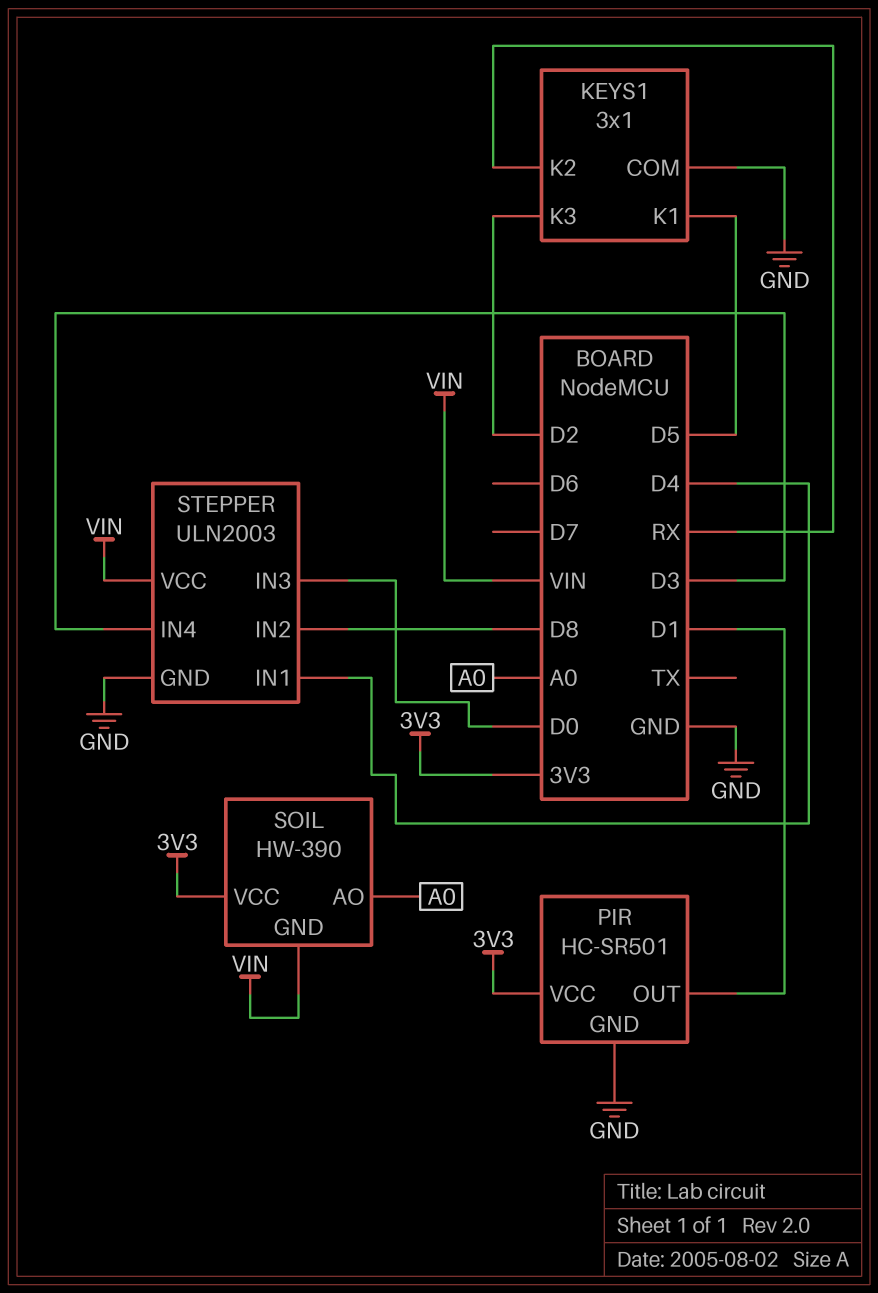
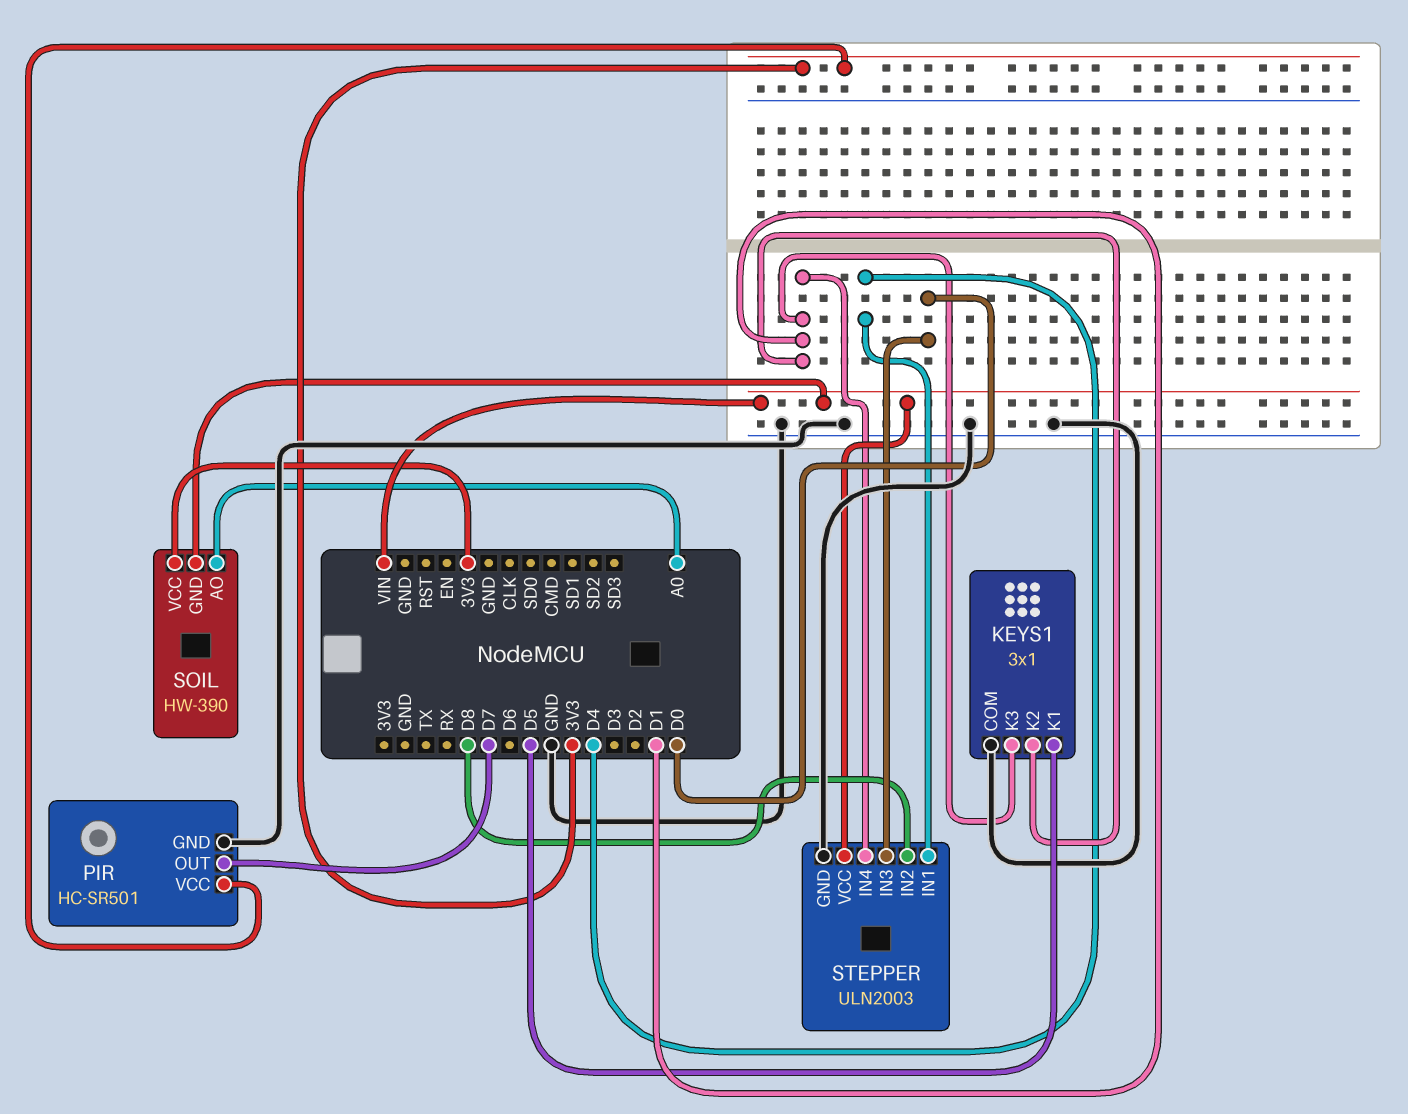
KEYS1 pin K2: RX -> D1
KEYS1 pin K3: D2 -> D1
PIR pin OUT: D1 -> D7
STEPPER pin IN4: D3 -> D1

